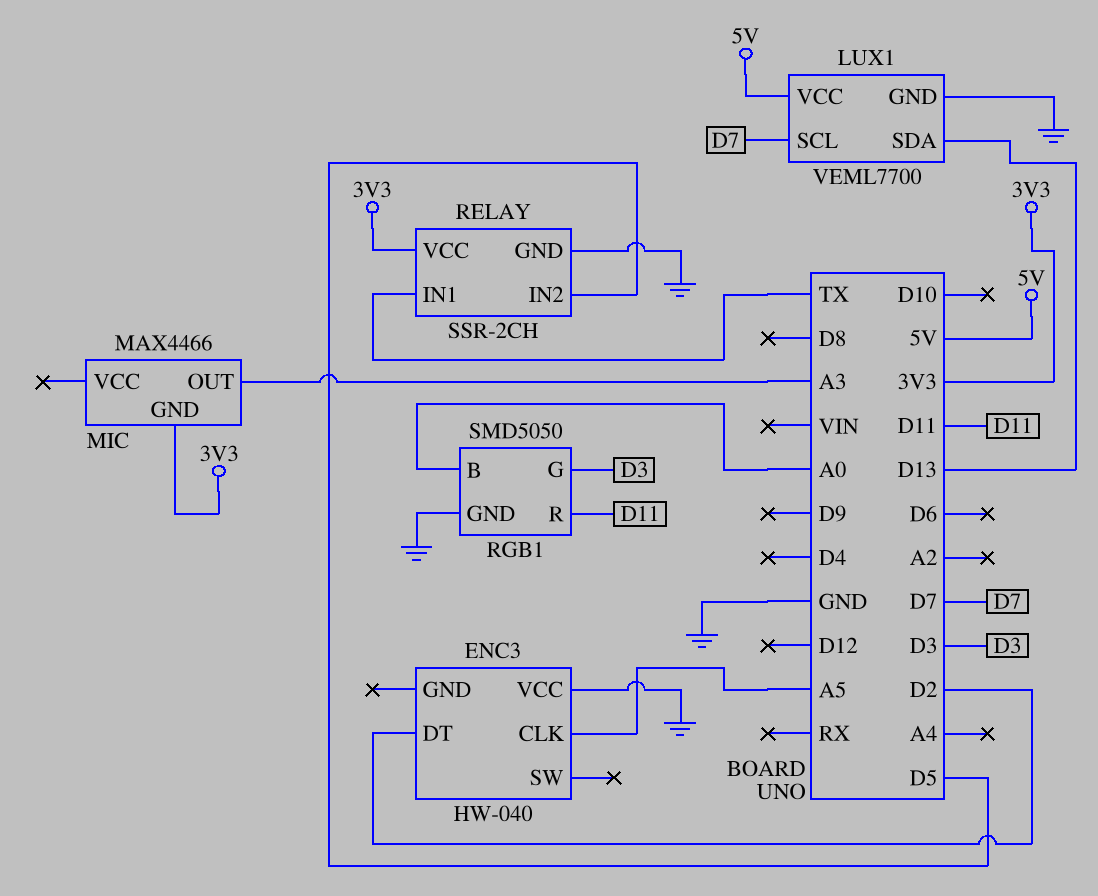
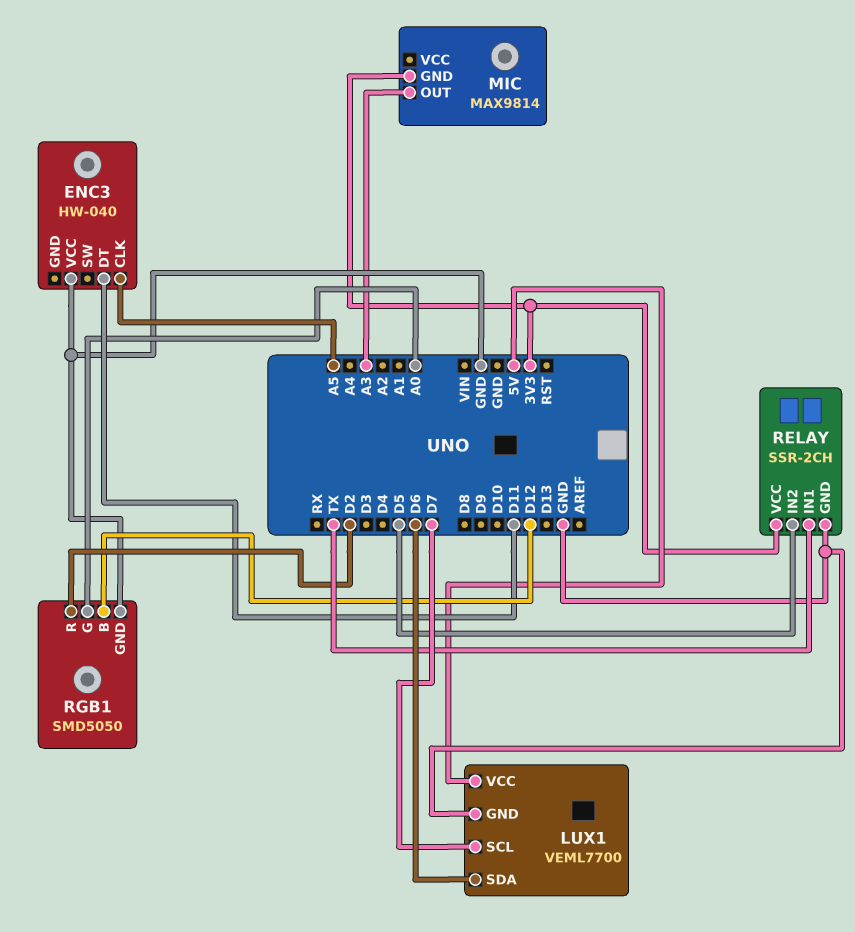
ENC3 pin DT: D2 -> D11
LUX1 pin SDA: D13 -> D6
MIC: MAX4466 -> MAX9814
RGB1 pin B: A0 -> D12
RGB1 pin G: D3 -> A0
RGB1 pin R: D11 -> D2

